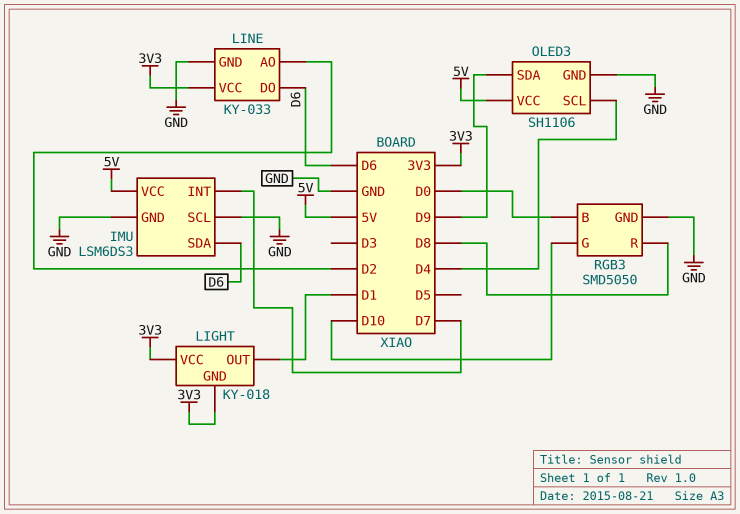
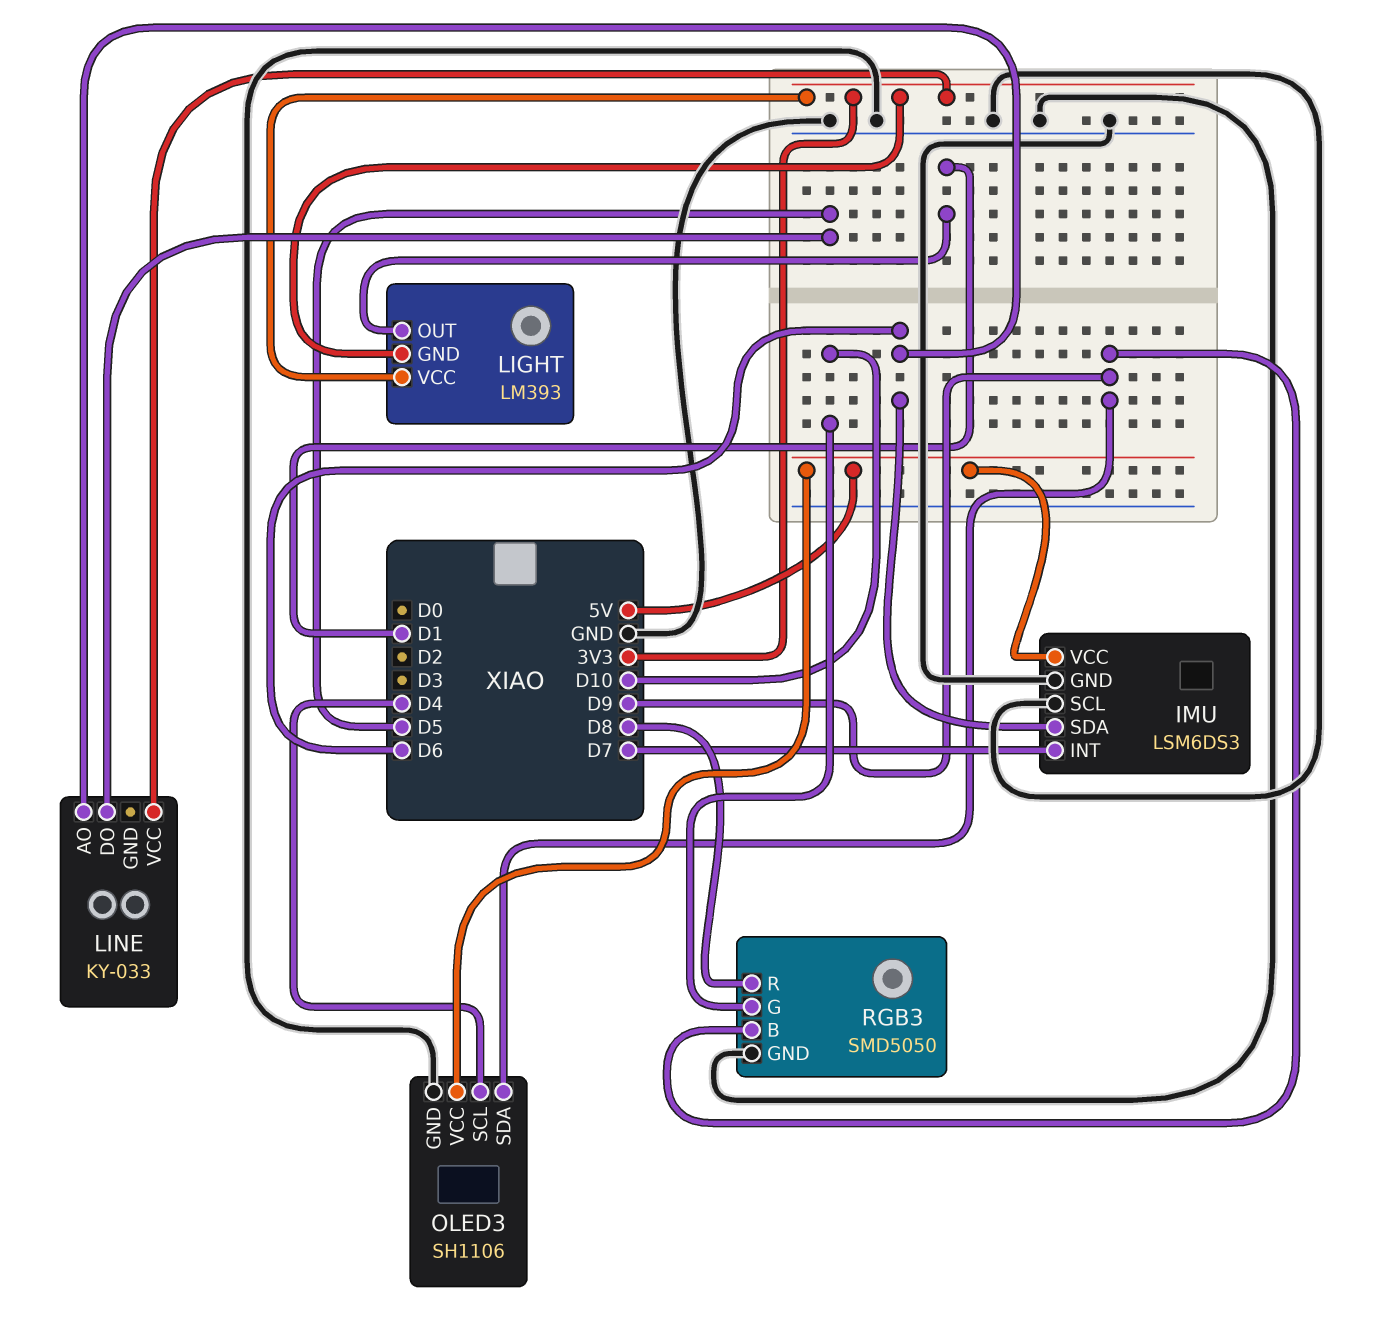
LIGHT: KY-018 -> LM393
LINE pin AO: D2 -> D6
LINE pin DO: D6 -> D5
LINE pin GND: GND -> none
RGB3 pin B: D0 -> D9

